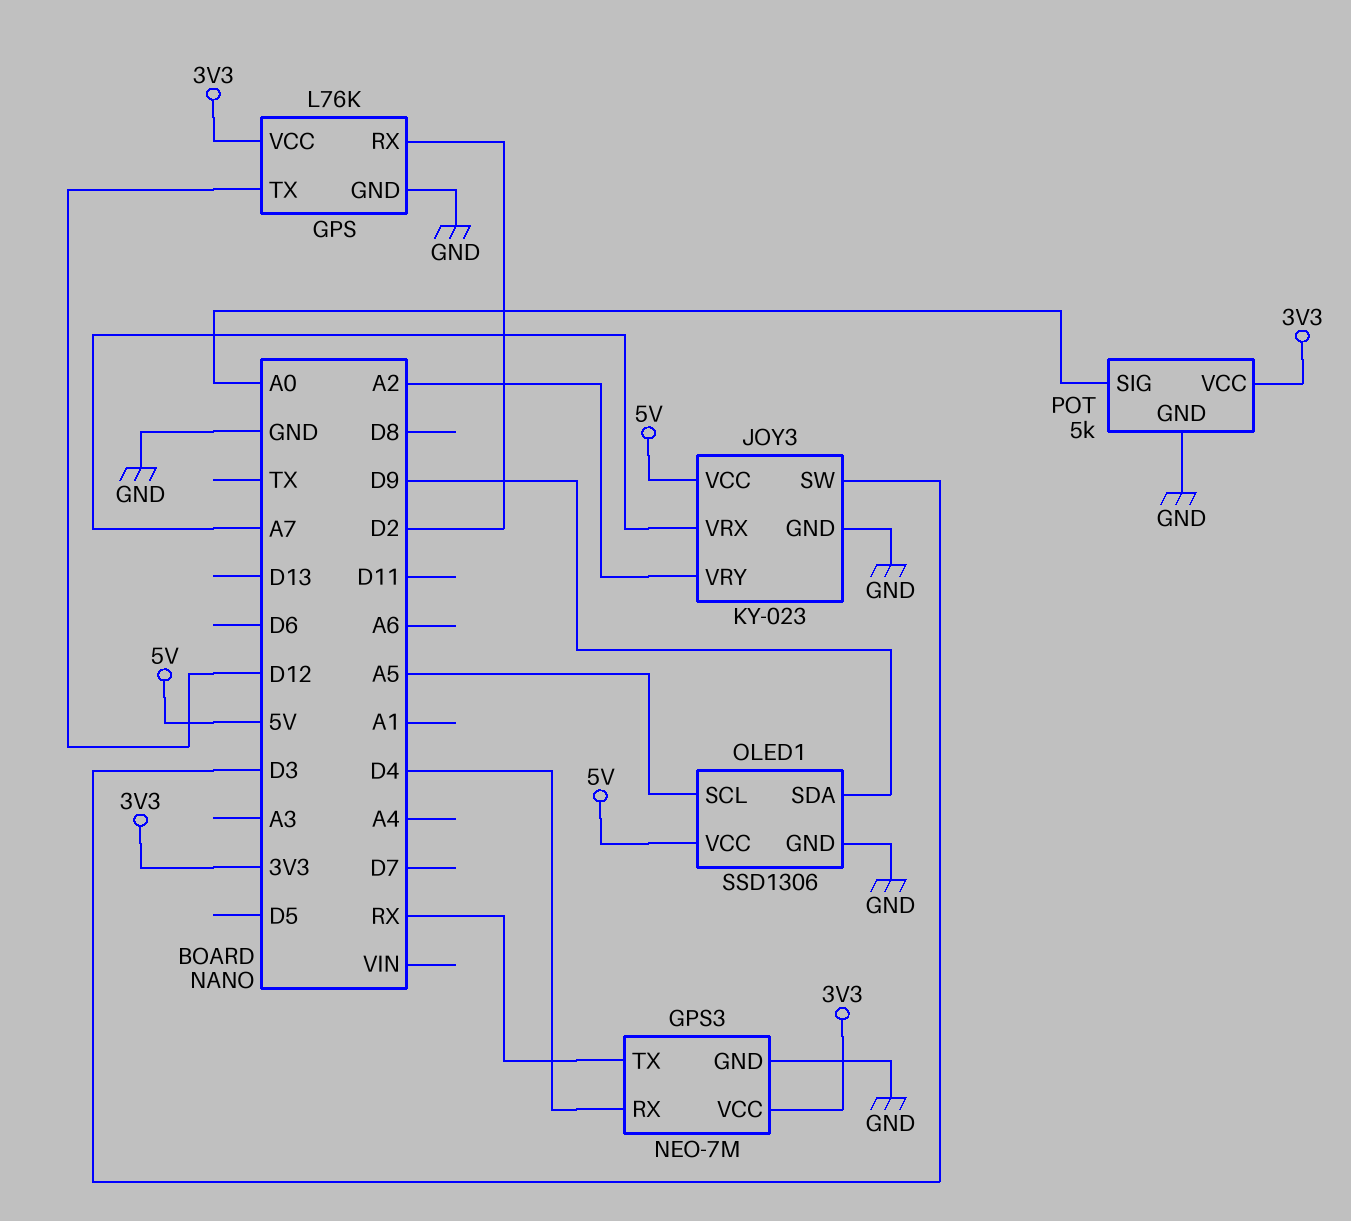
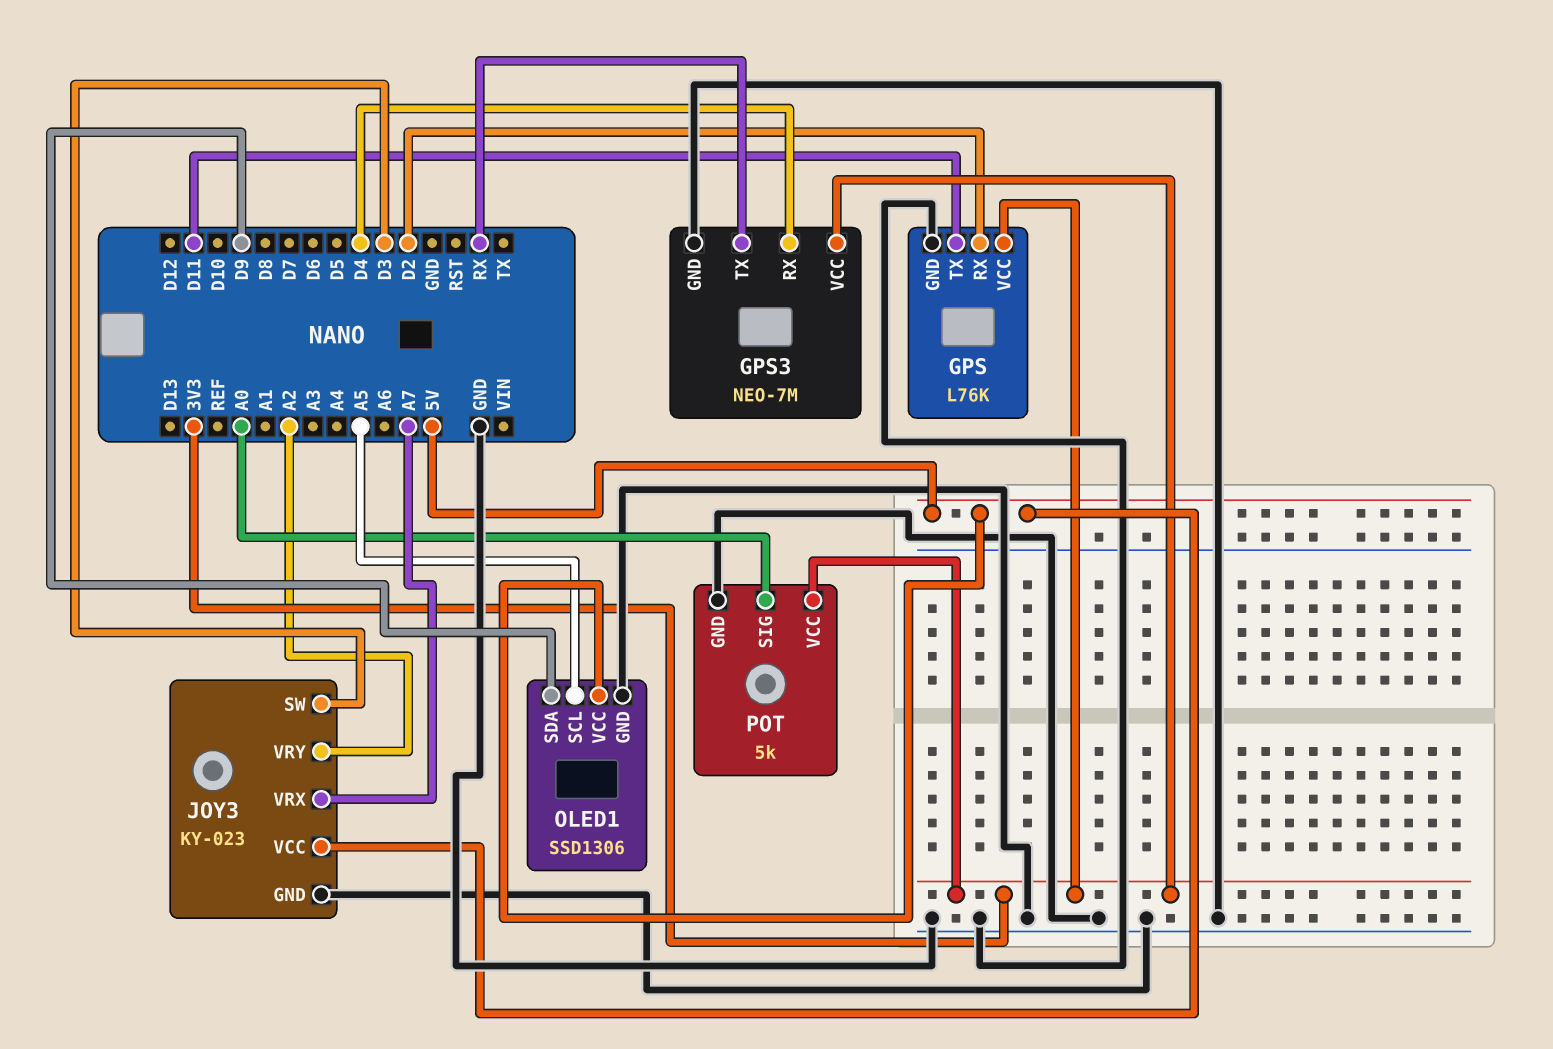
GPS pin TX: D12 -> D11

